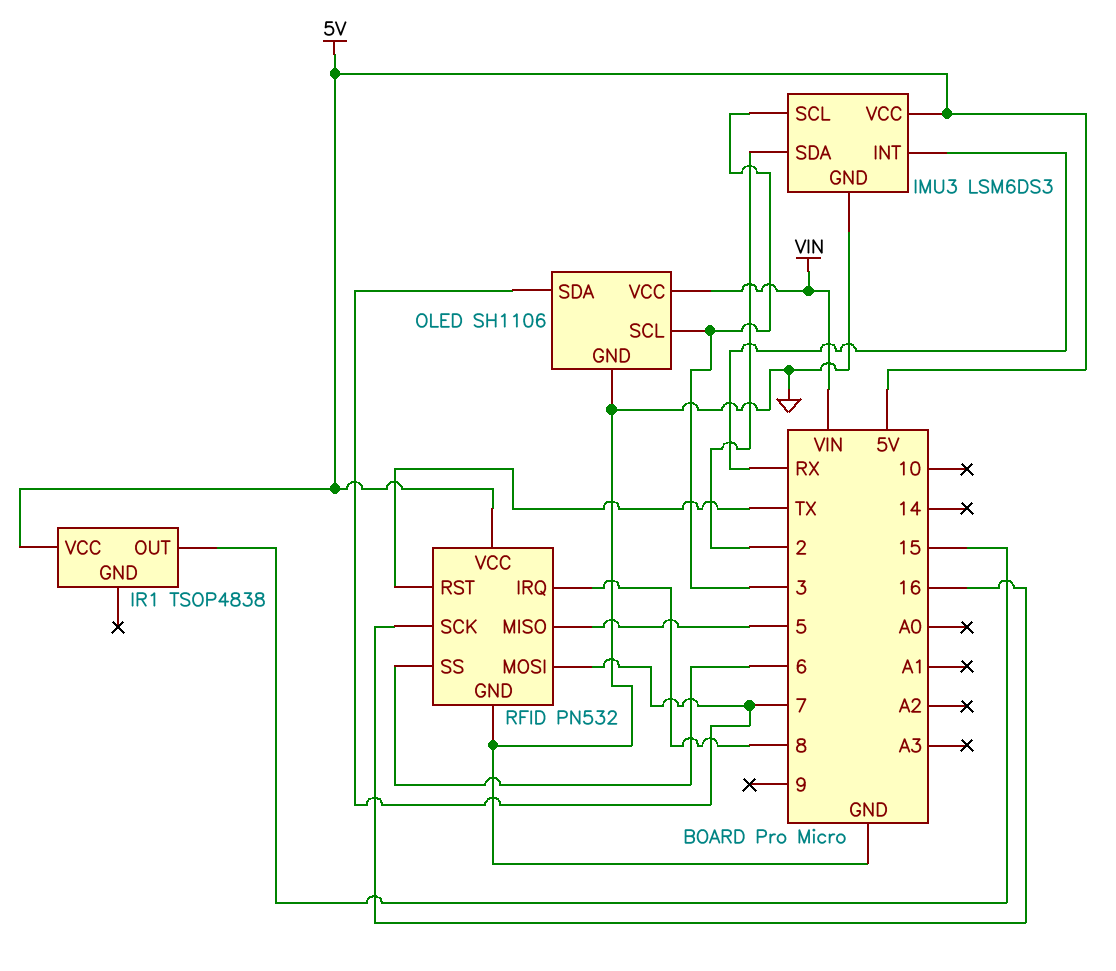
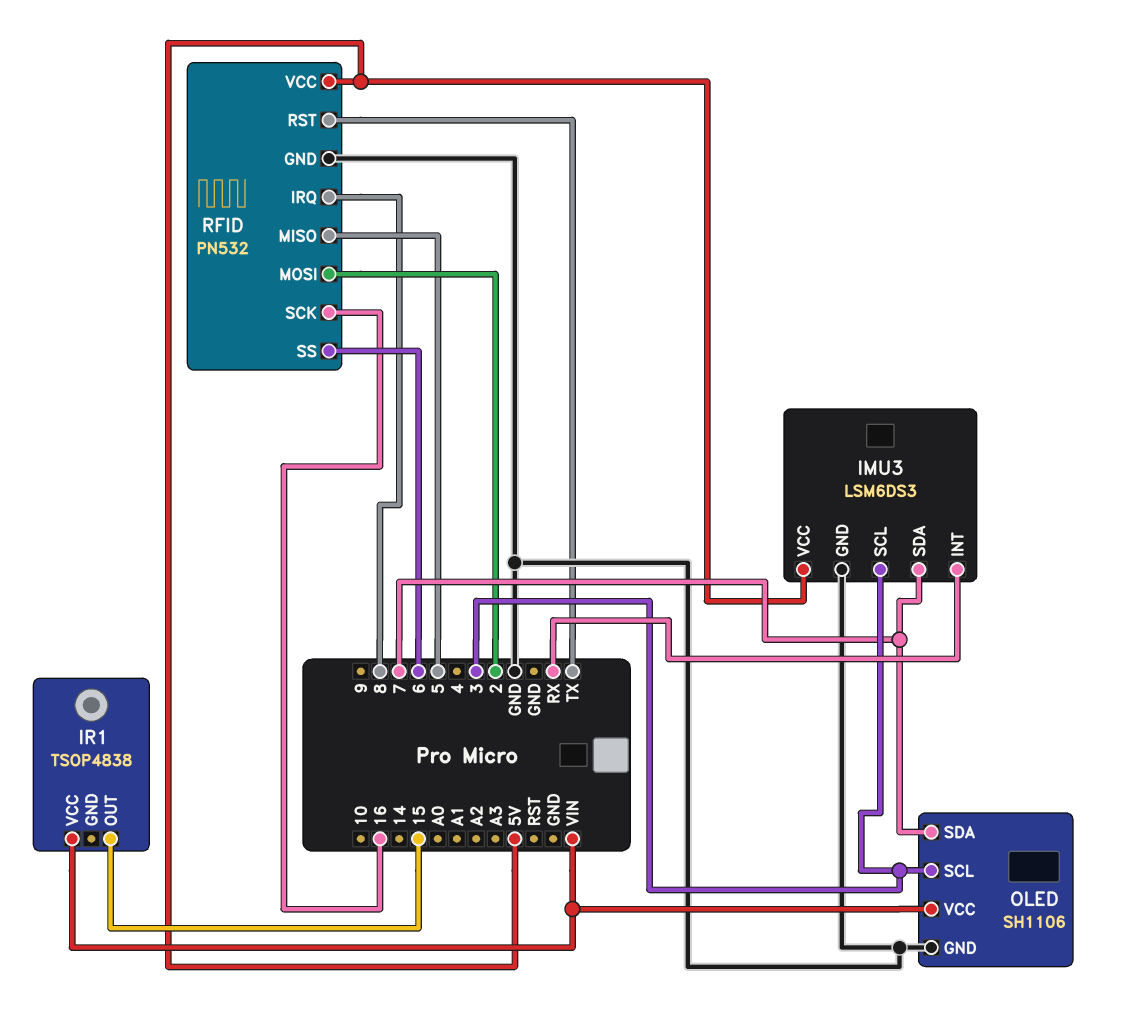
IMU3 pin SDA: 2 -> 7
IR1 pin VCC: 5V -> VIN
RFID pin MOSI: 7 -> 2

